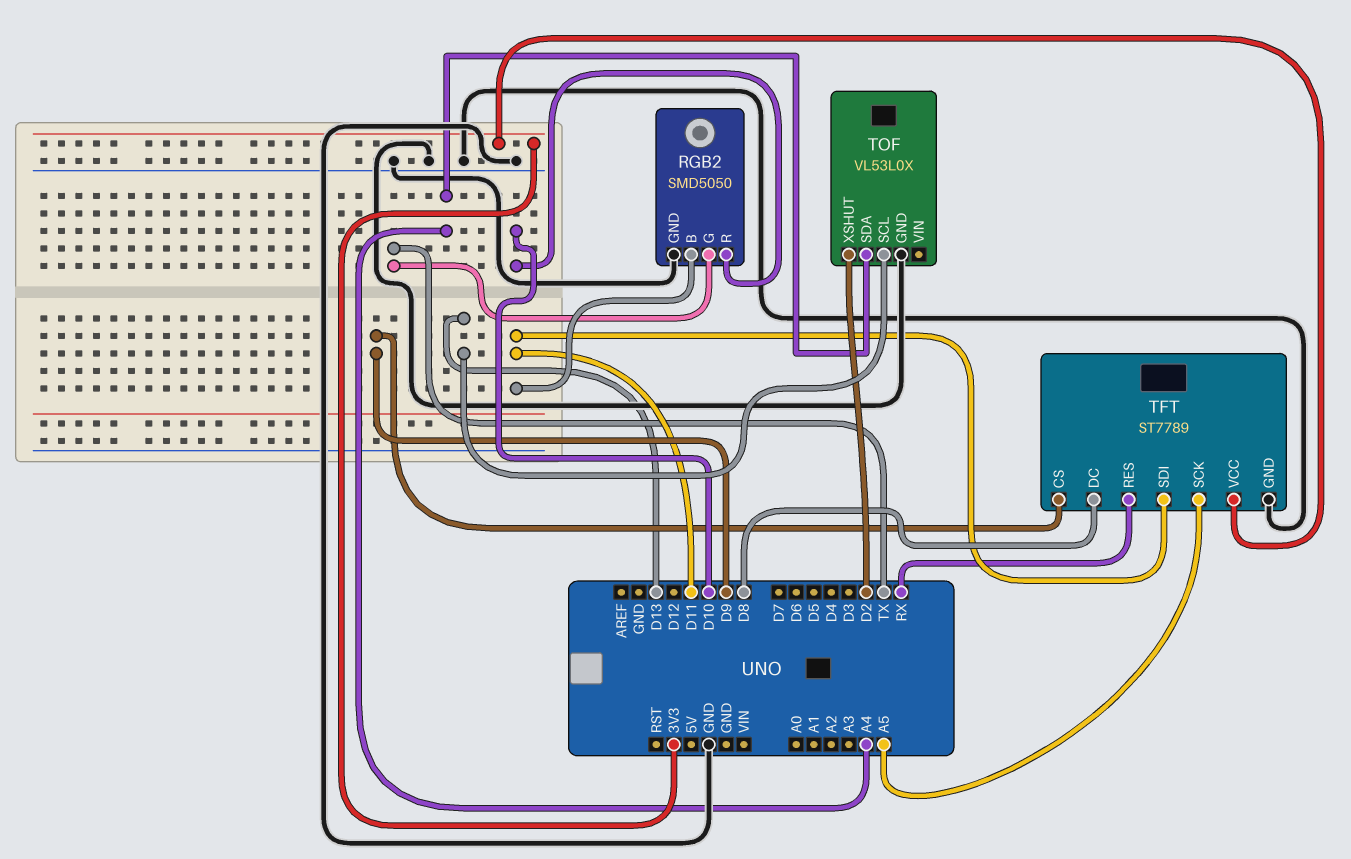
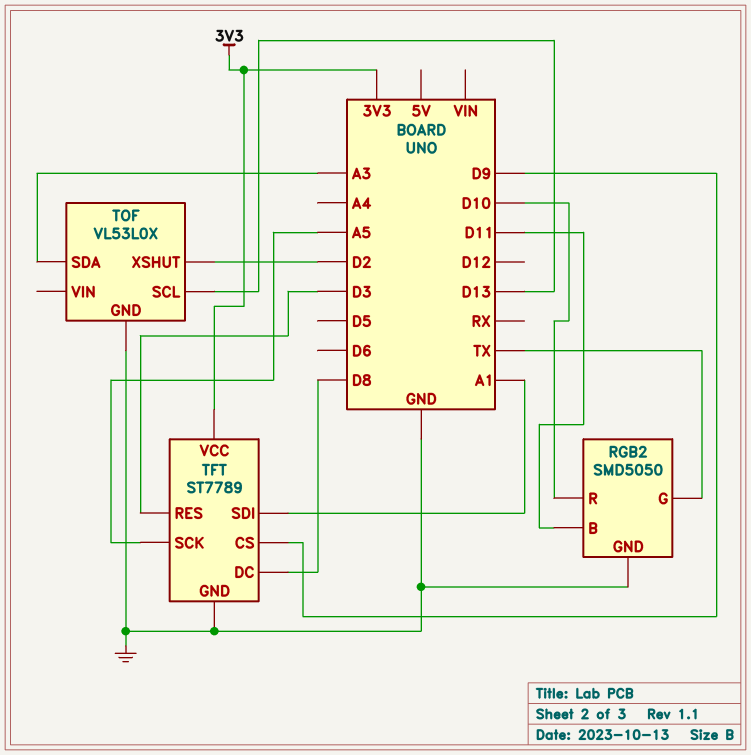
TFT pin RES: RX -> D3
TFT pin SDI: D11 -> A1
TOF pin SDA: A4 -> A3

